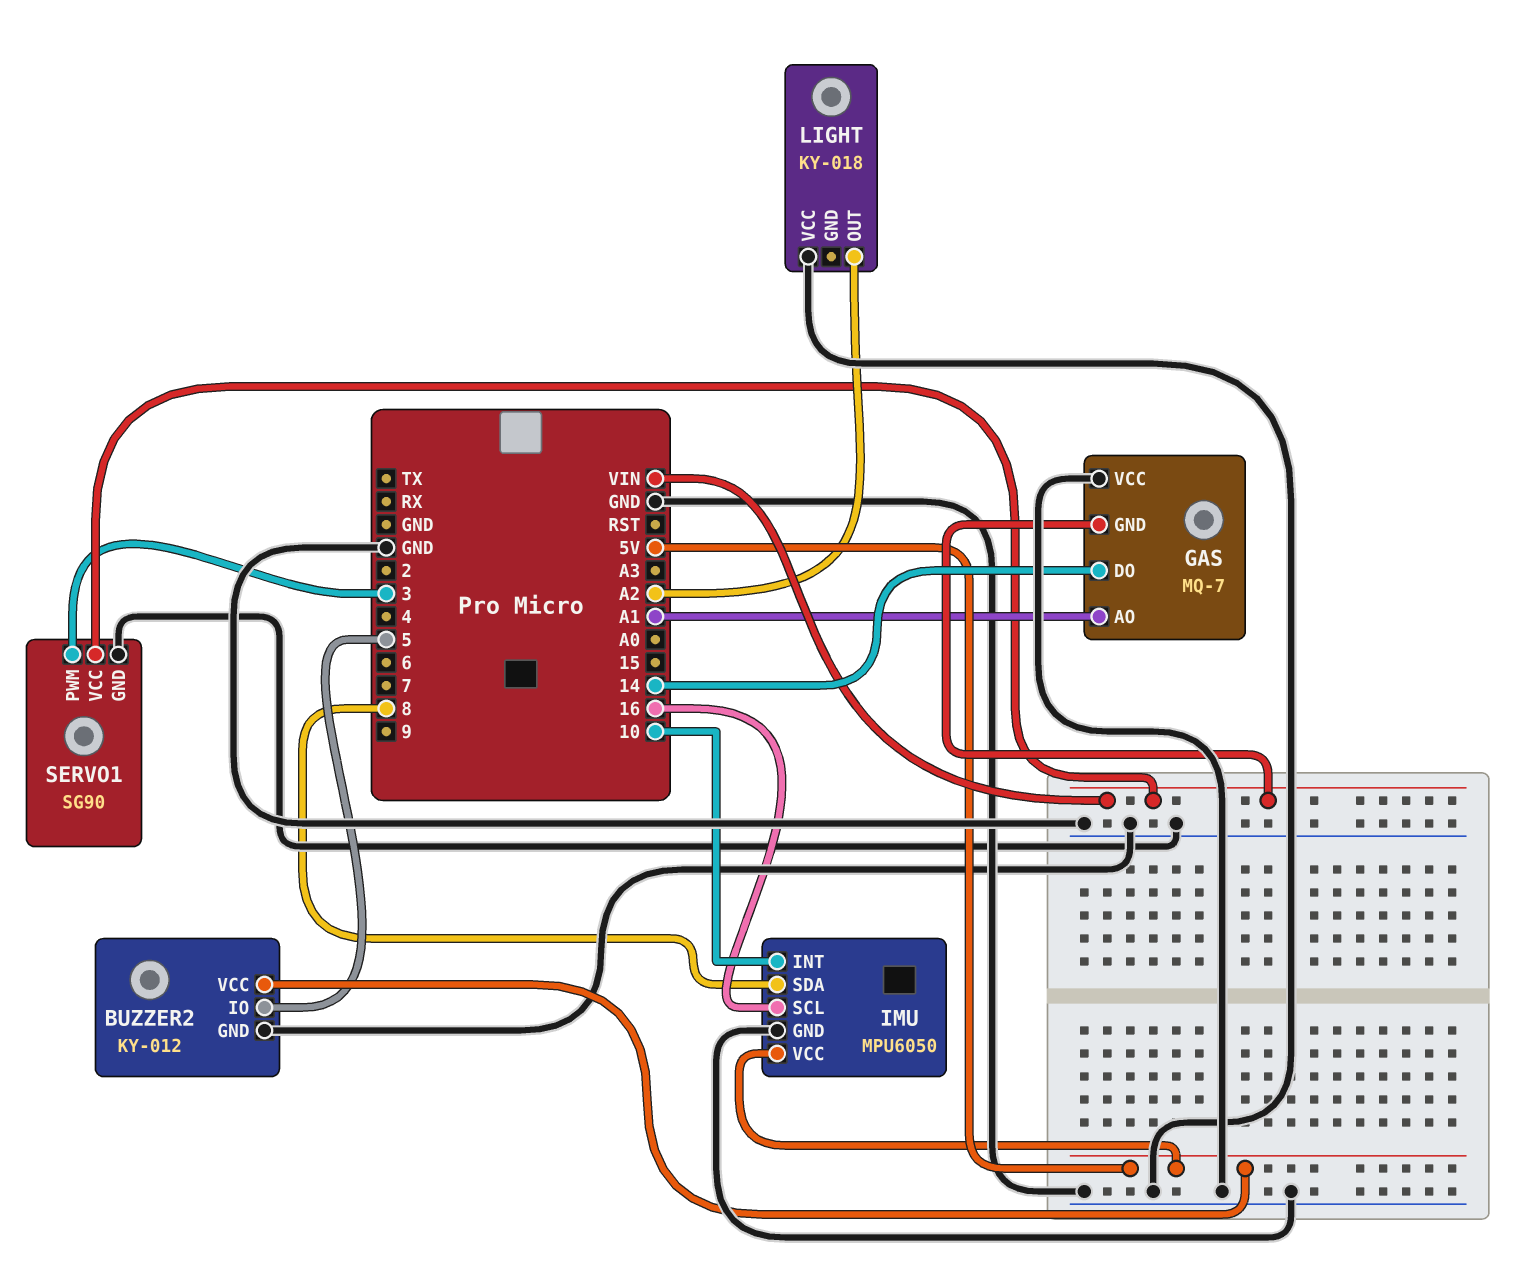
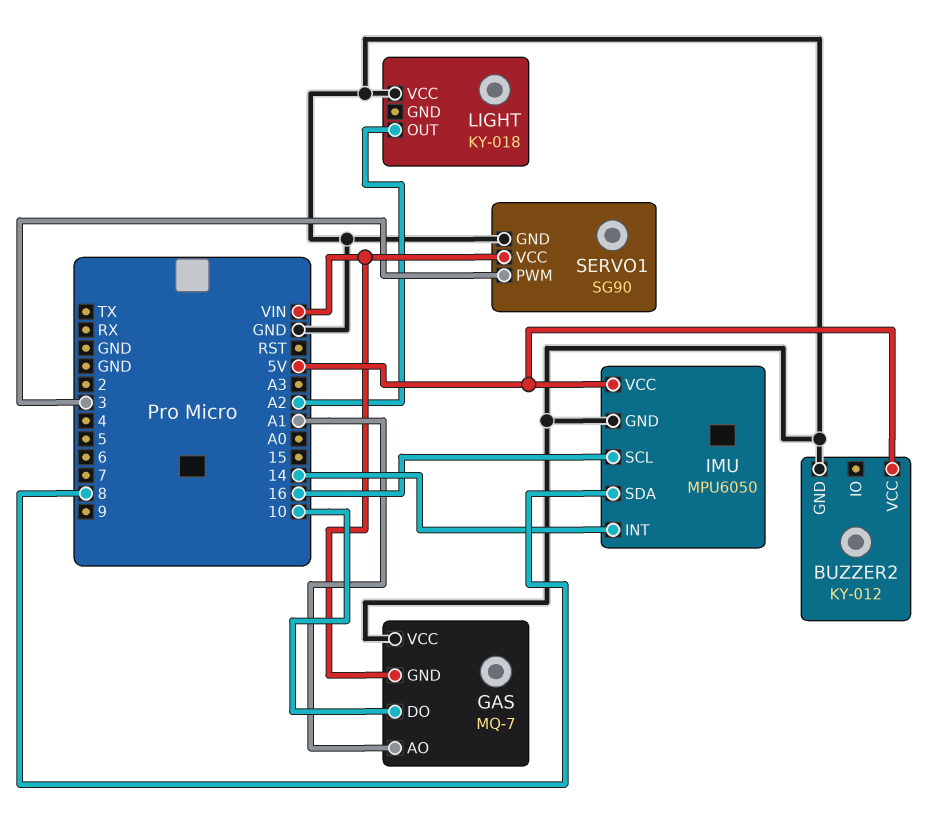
BUZZER2 pin IO: 5 -> none
GAS pin DO: 14 -> 10
IMU pin INT: 10 -> 14

